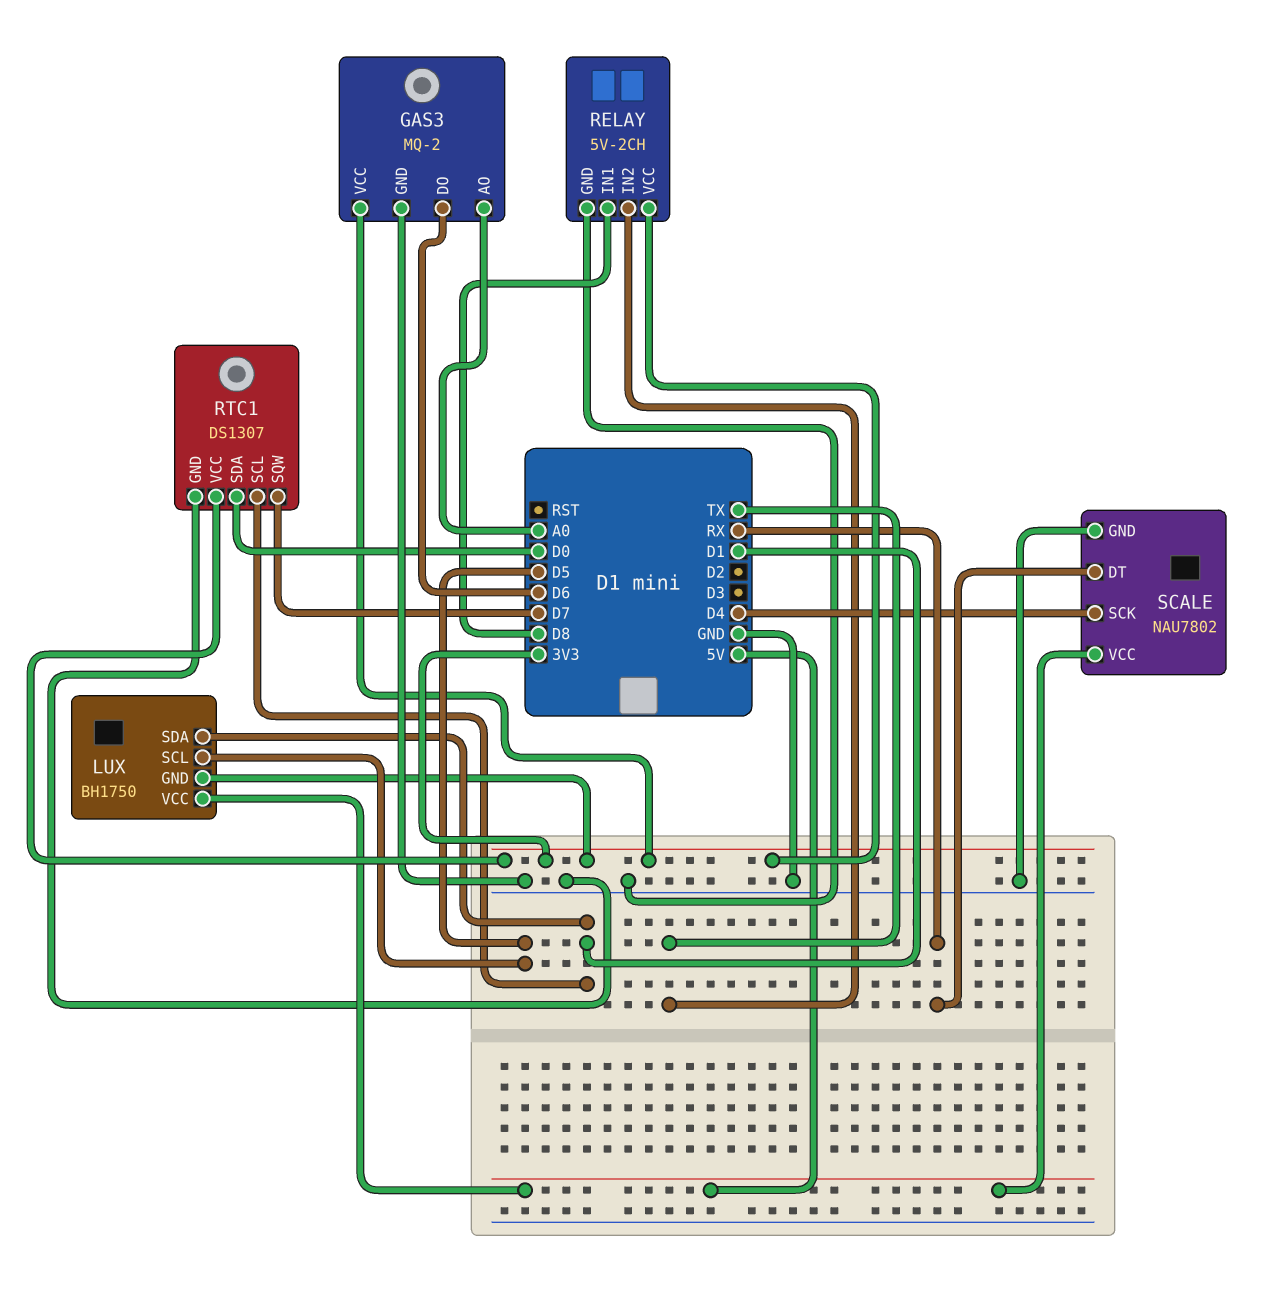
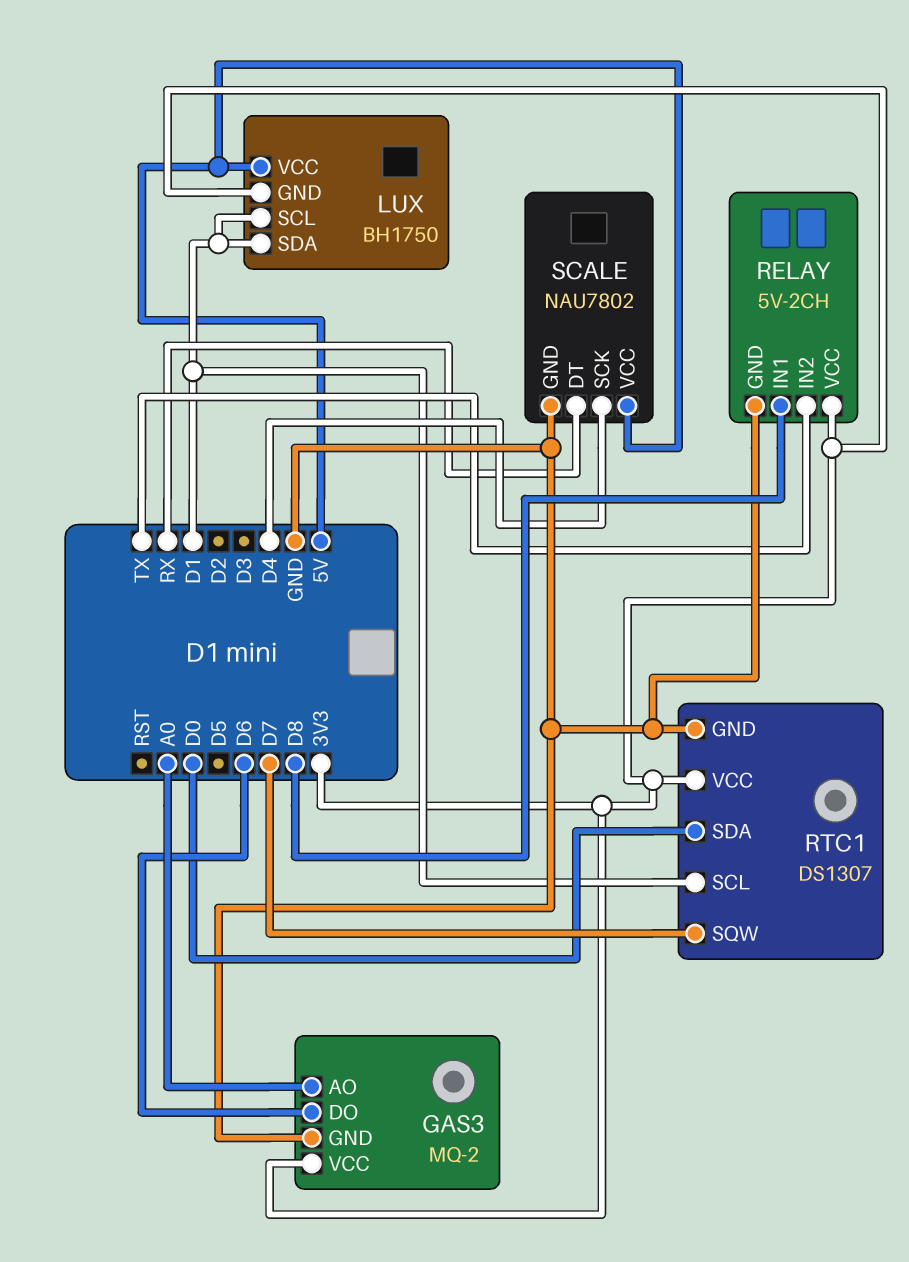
LUX pin SCL: D5 -> D1

